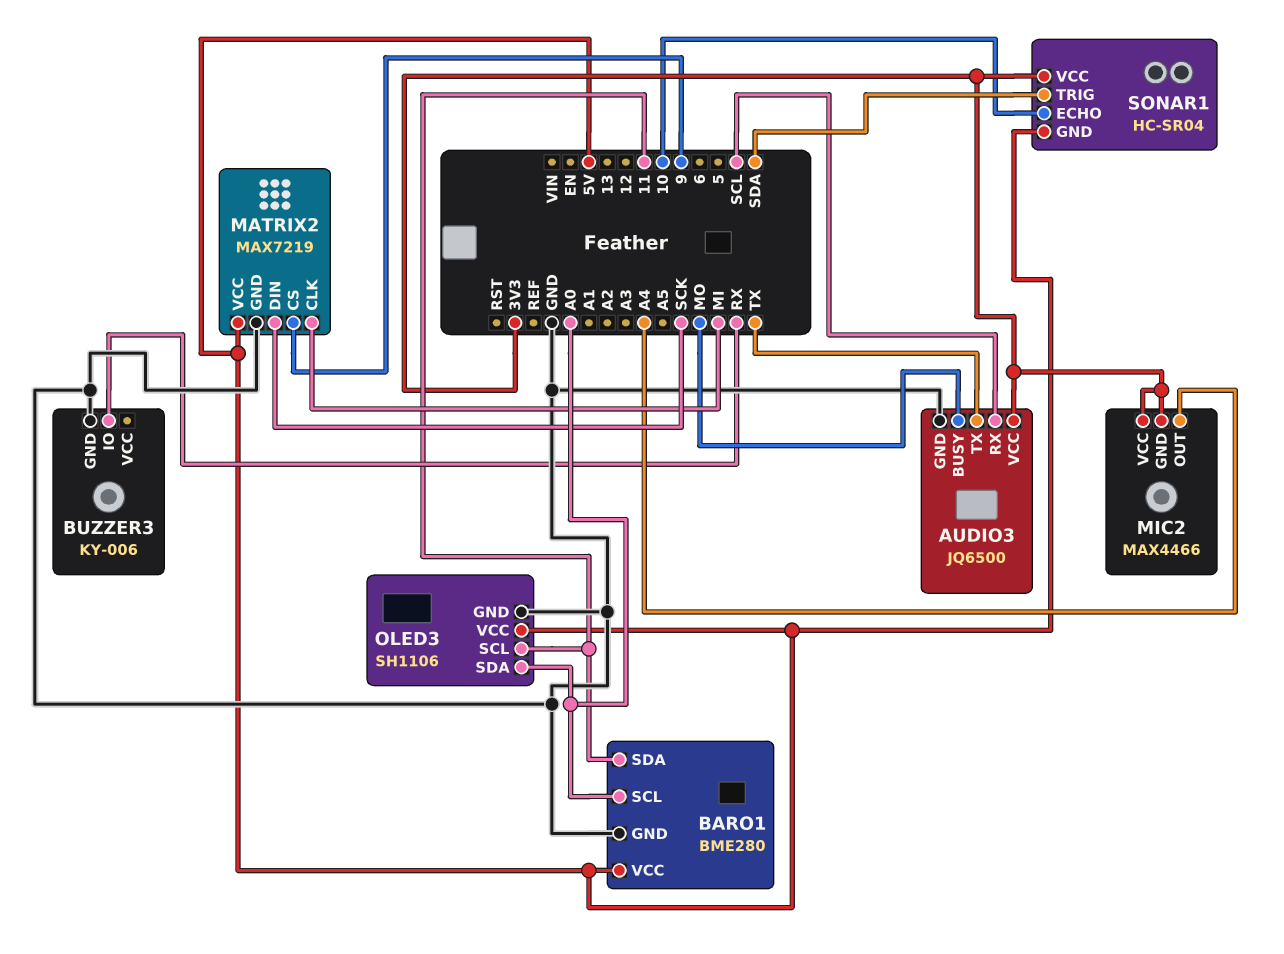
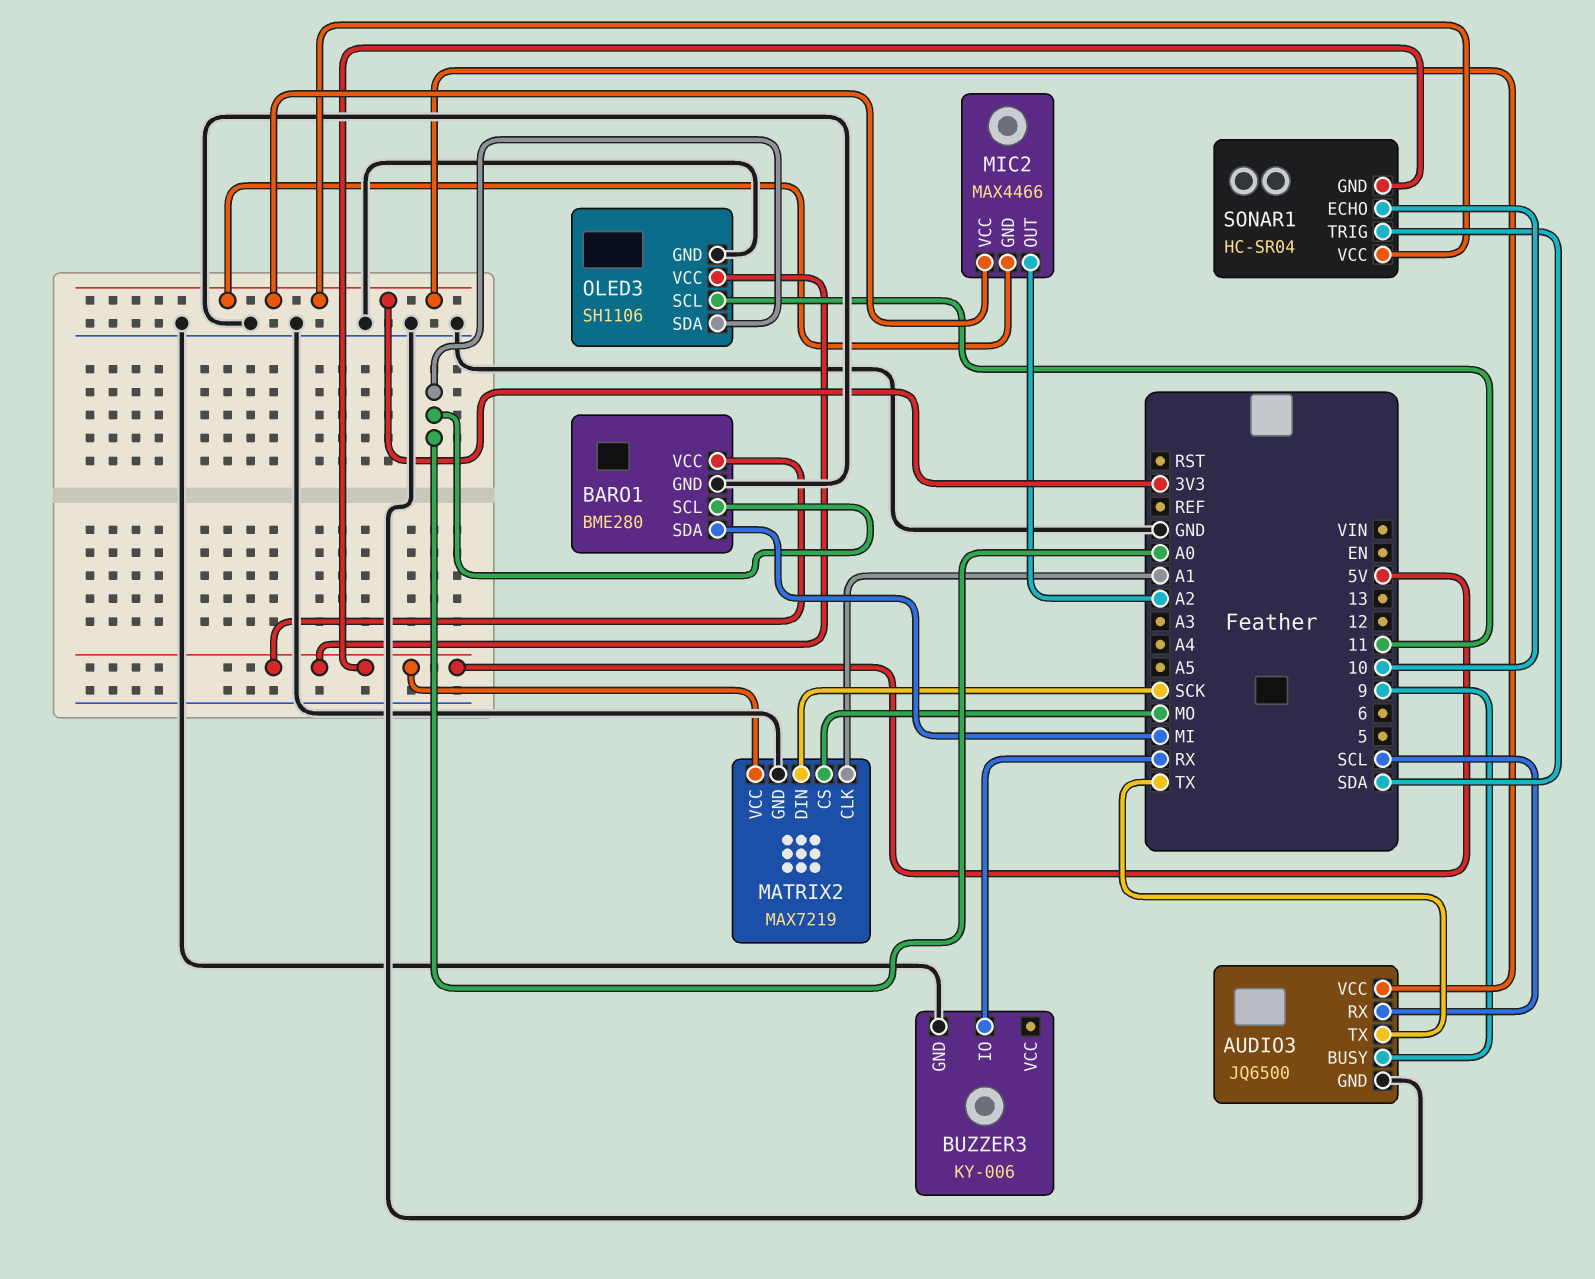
AUDIO3 pin BUSY: MO -> 9
BARO1 pin SDA: 11 -> MI
MATRIX2 pin CLK: MI -> A1
MATRIX2 pin CS: 9 -> MO
MIC2 pin OUT: A4 -> A2

